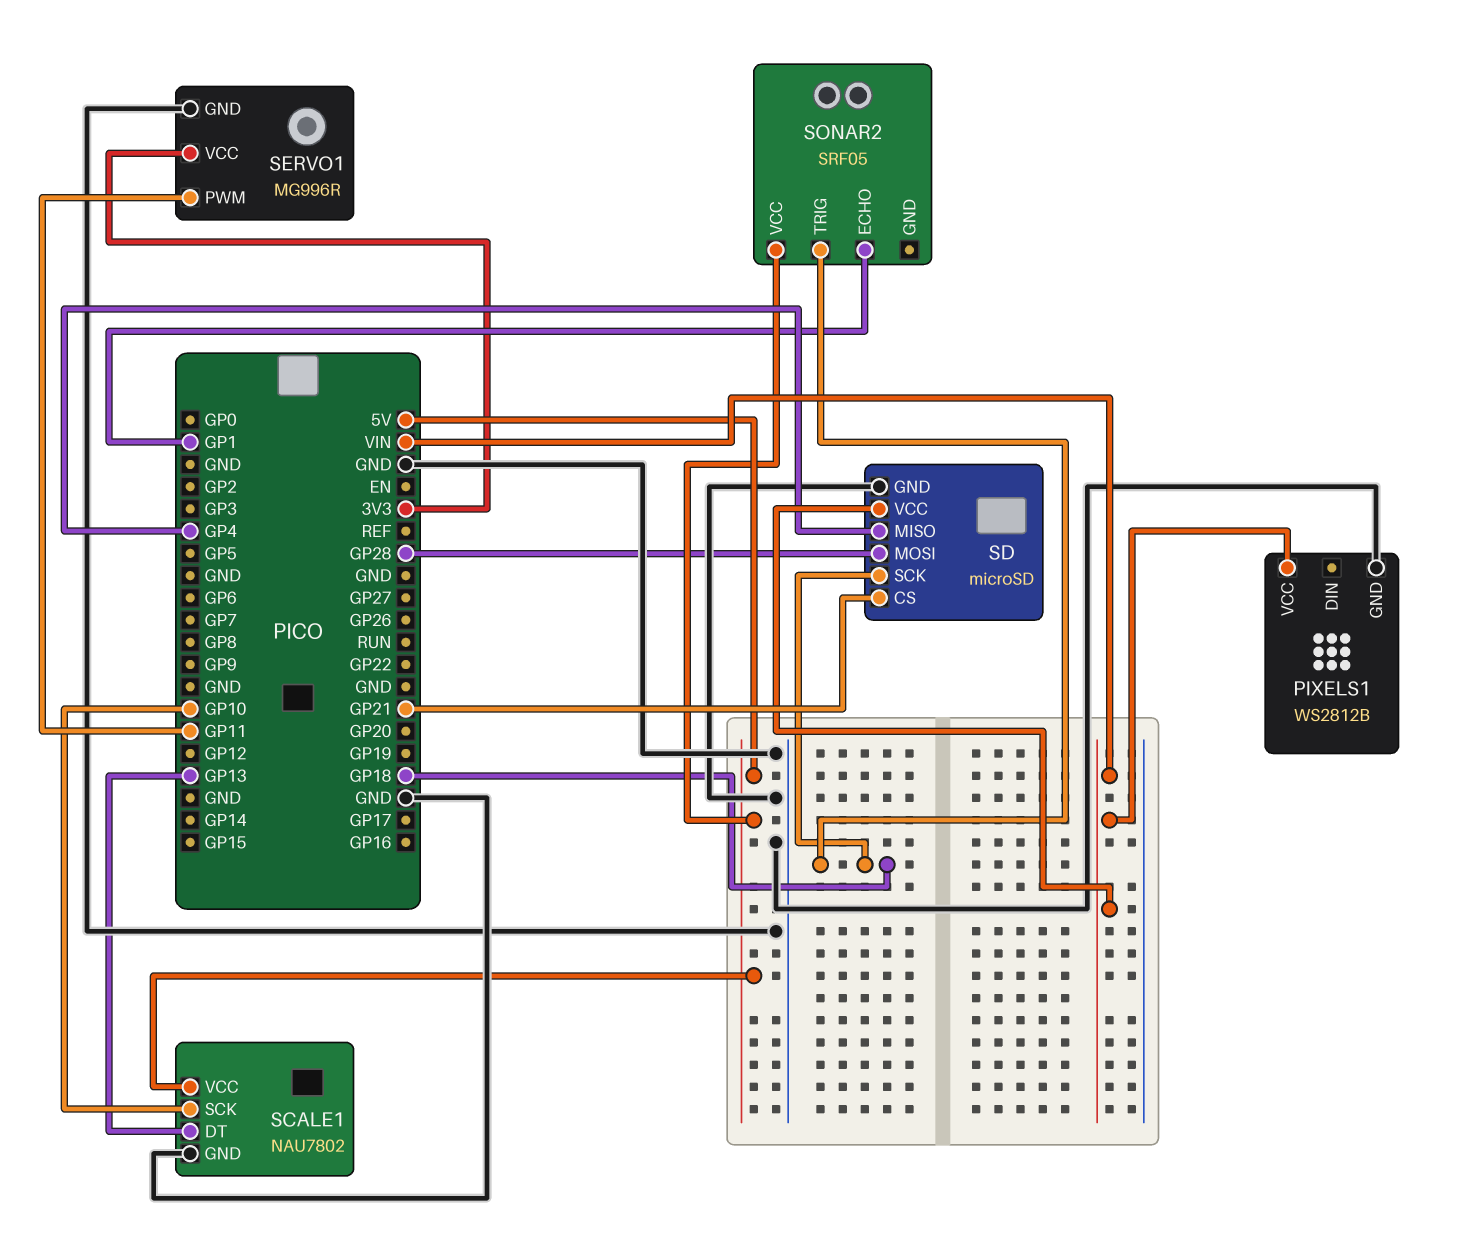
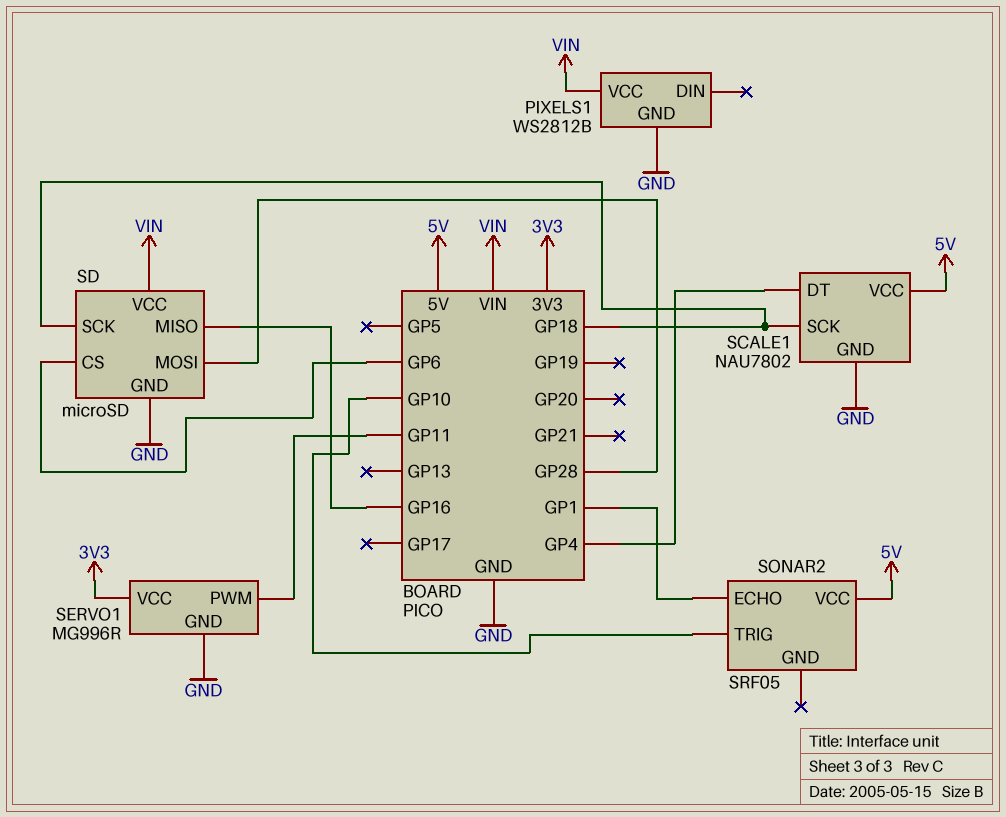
SCALE1 pin DT: GP13 -> GP4
SCALE1 pin SCK: GP10 -> GP18
SD pin CS: GP21 -> GP6
SD pin MISO: GP4 -> GP16
SONAR2 pin TRIG: GP18 -> GP10

